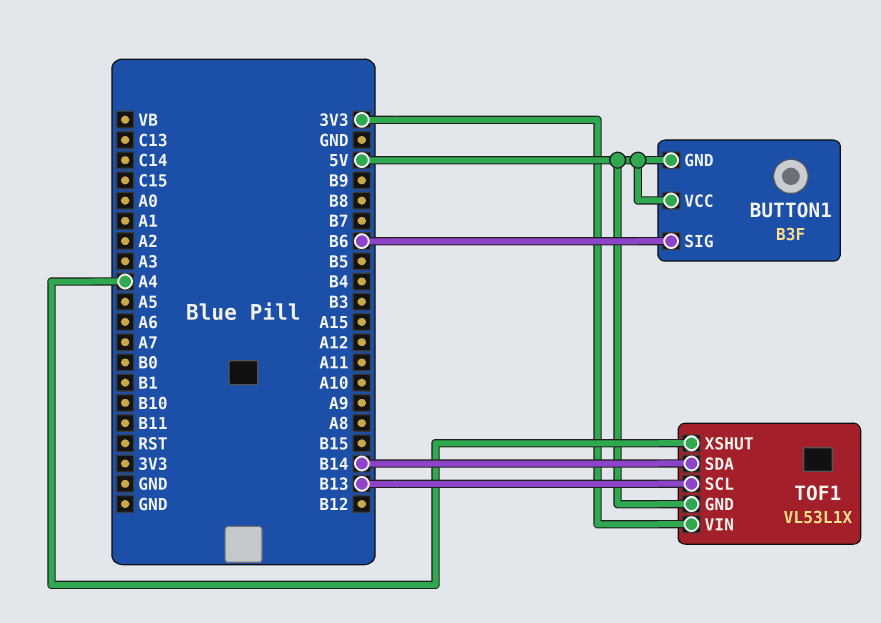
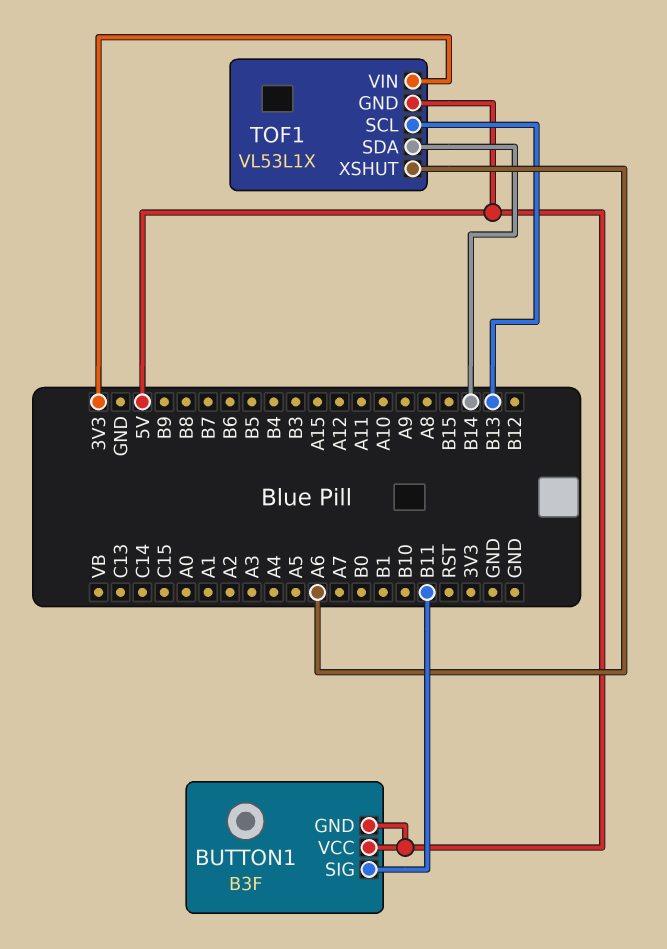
BUTTON1 pin SIG: B6 -> B11
TOF1 pin XSHUT: A4 -> A6

